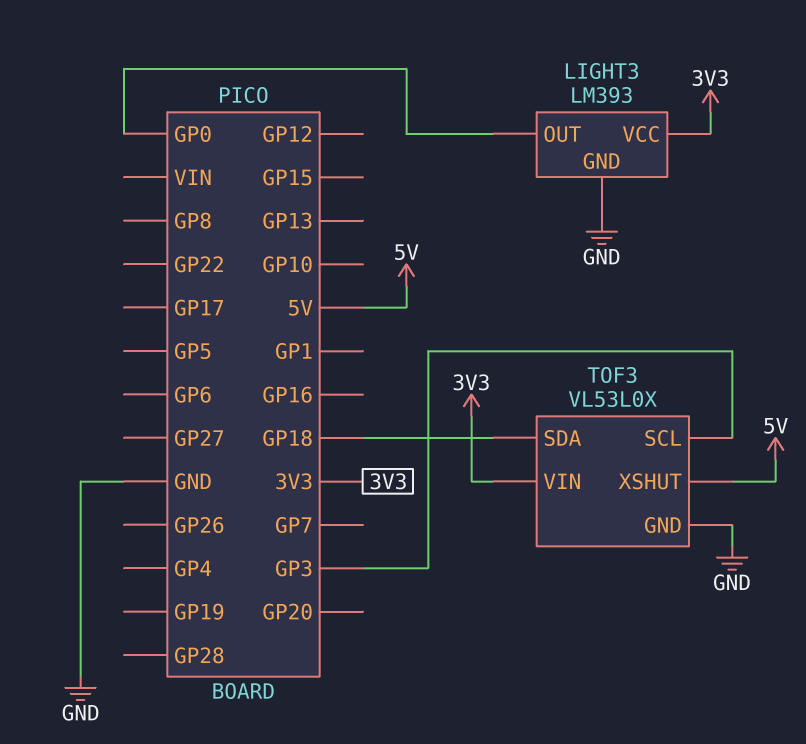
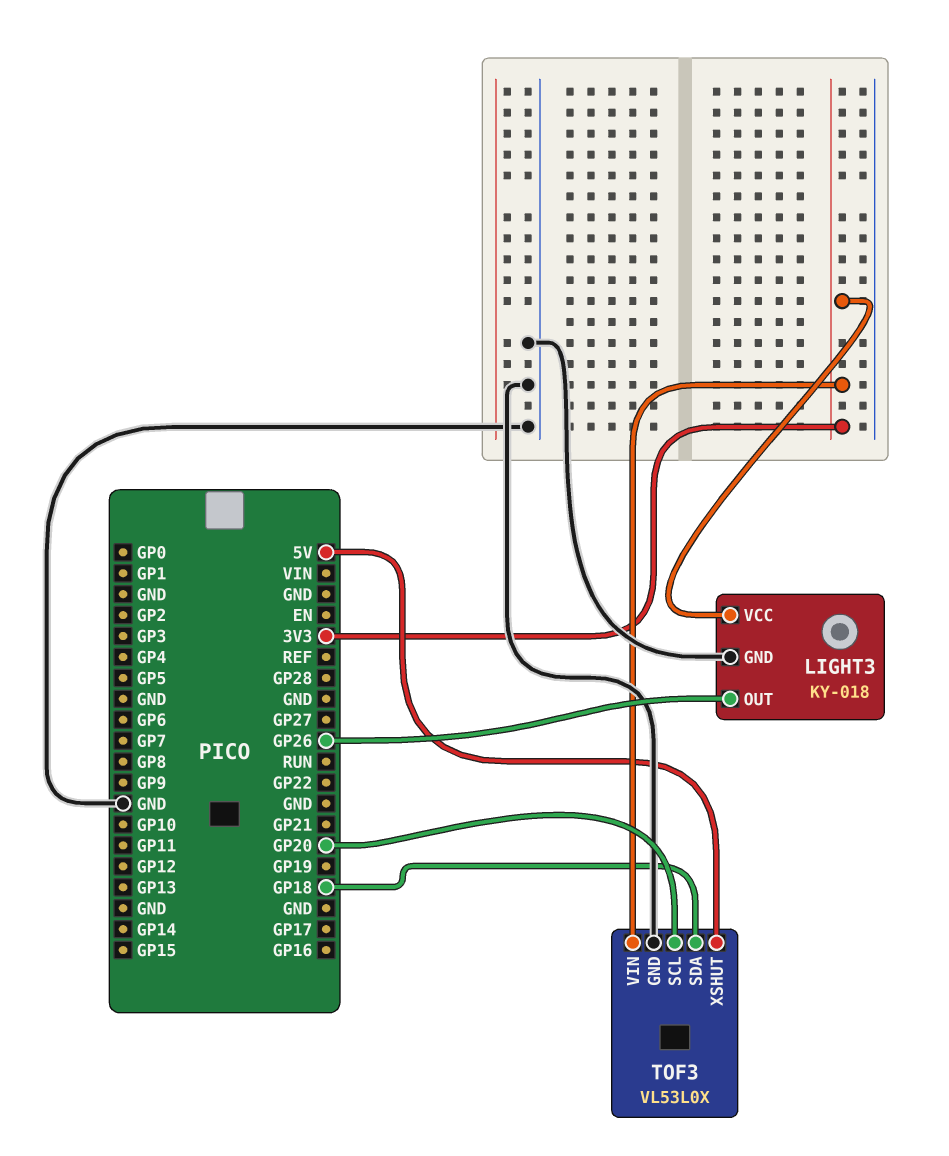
LIGHT3: LM393 -> KY-018
LIGHT3 pin OUT: GP0 -> GP26
TOF3 pin SCL: GP3 -> GP20

